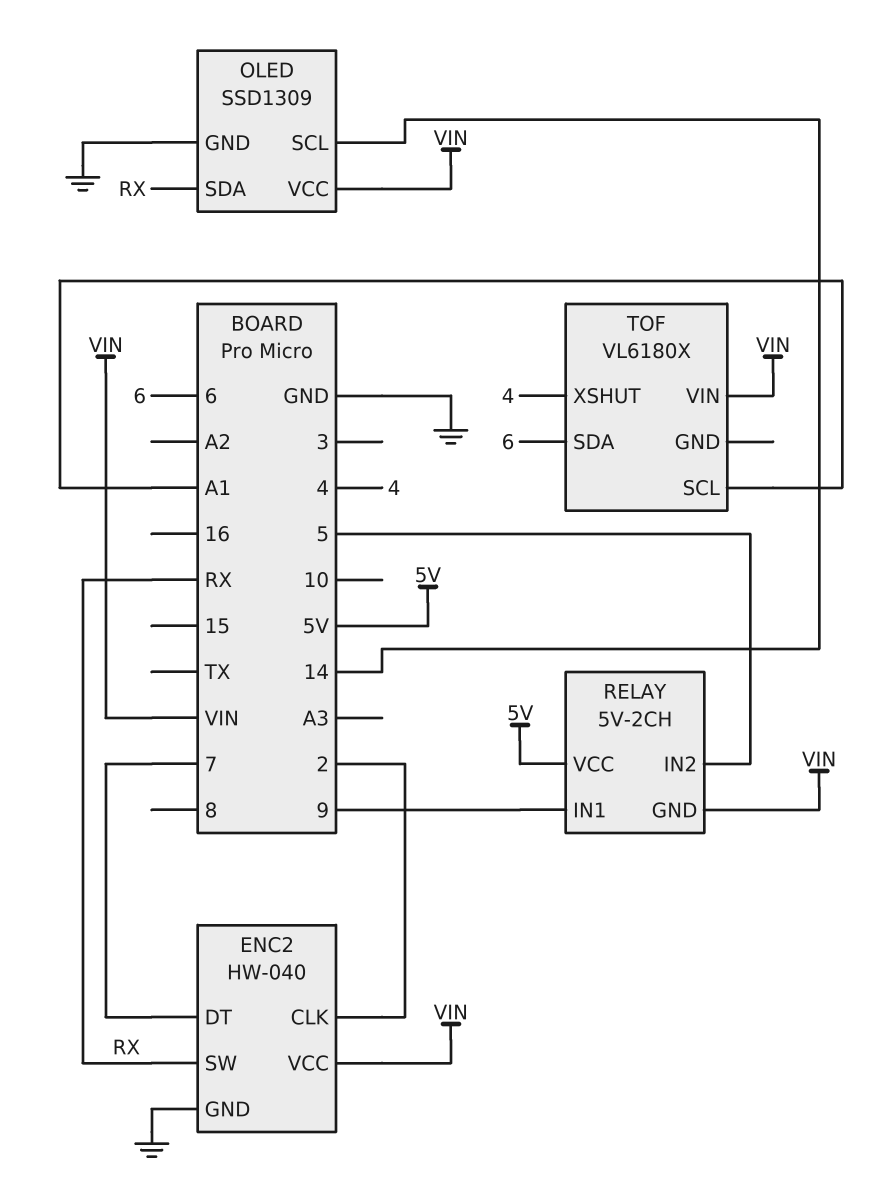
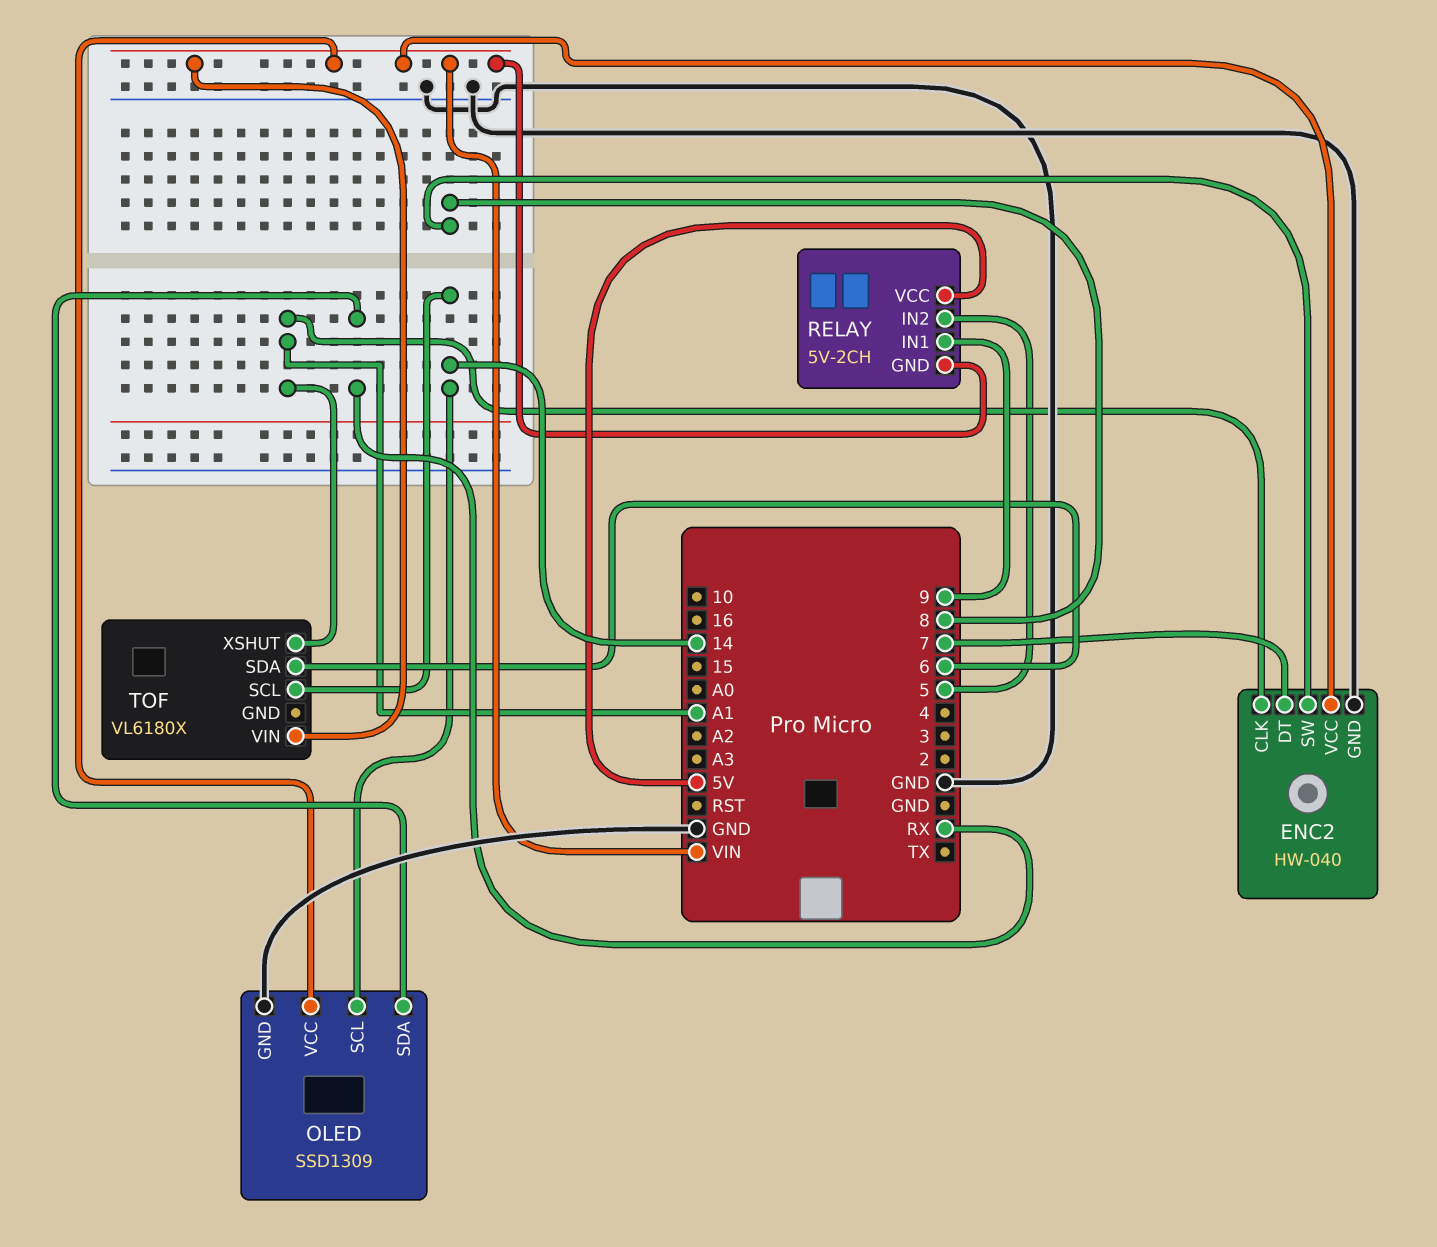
ENC2 pin CLK: 2 -> A1
ENC2 pin SW: RX -> 8
TOF pin SCL: A1 -> 14
TOF pin XSHUT: 4 -> A1

